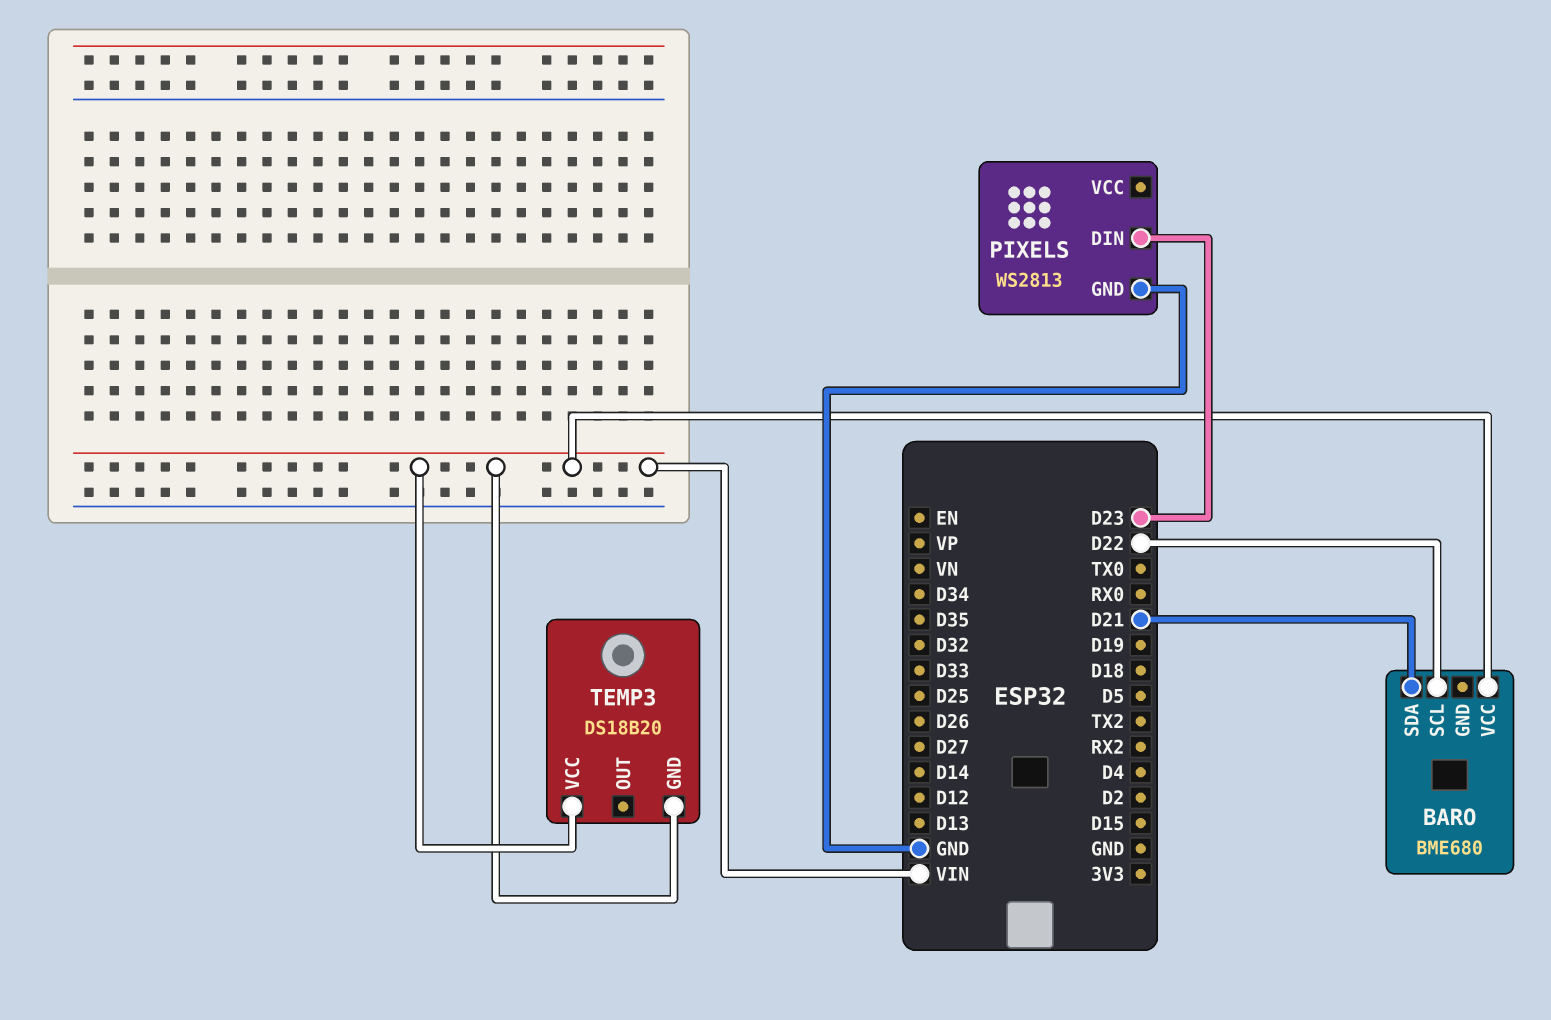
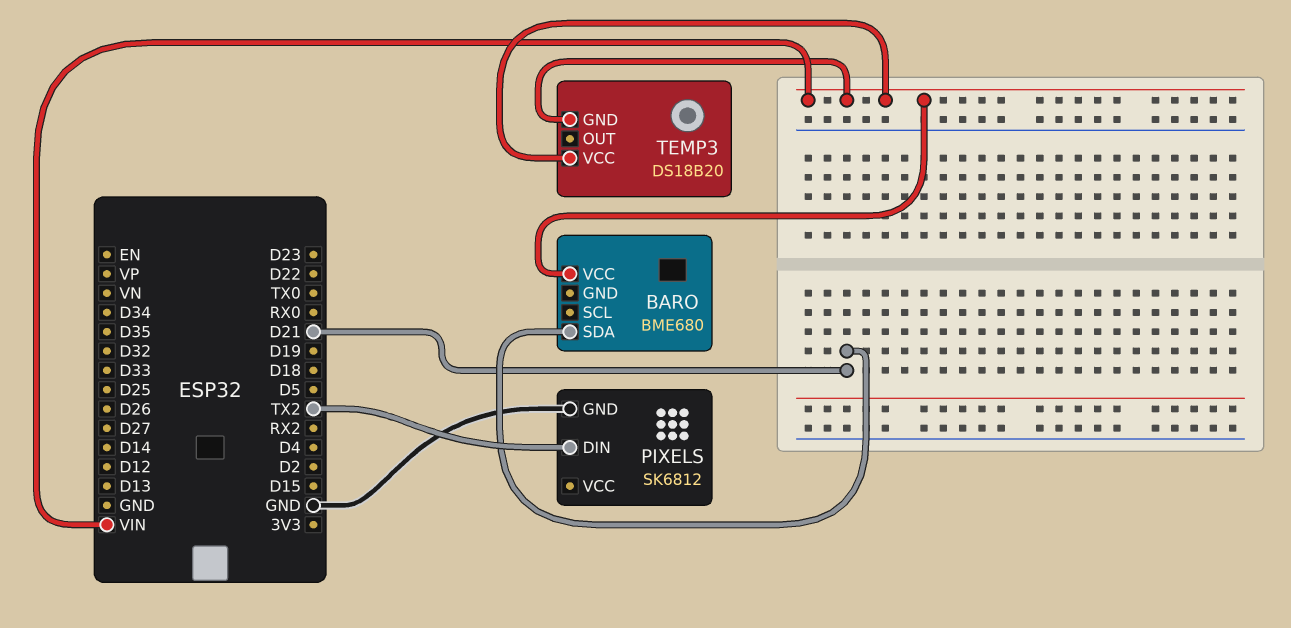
BARO pin SCL: D22 -> none
PIXELS: WS2813 -> SK6812
PIXELS pin DIN: D23 -> TX2

